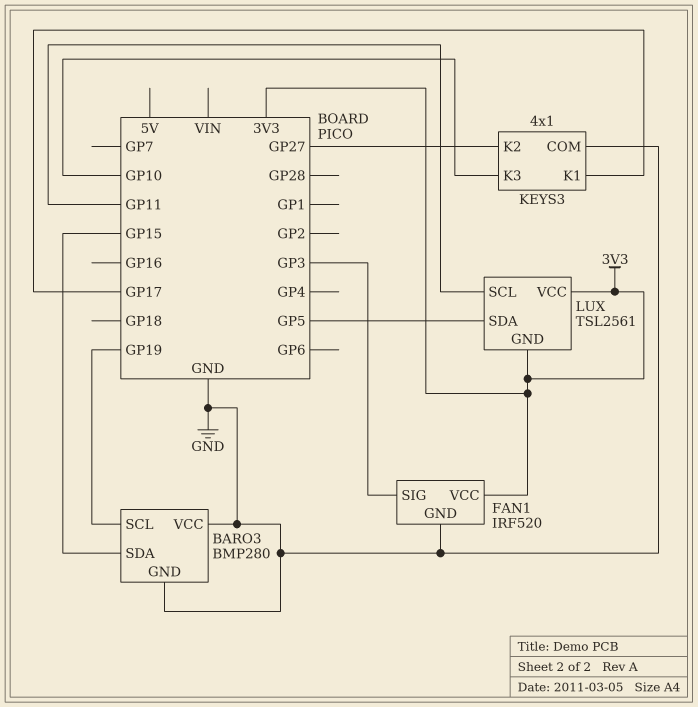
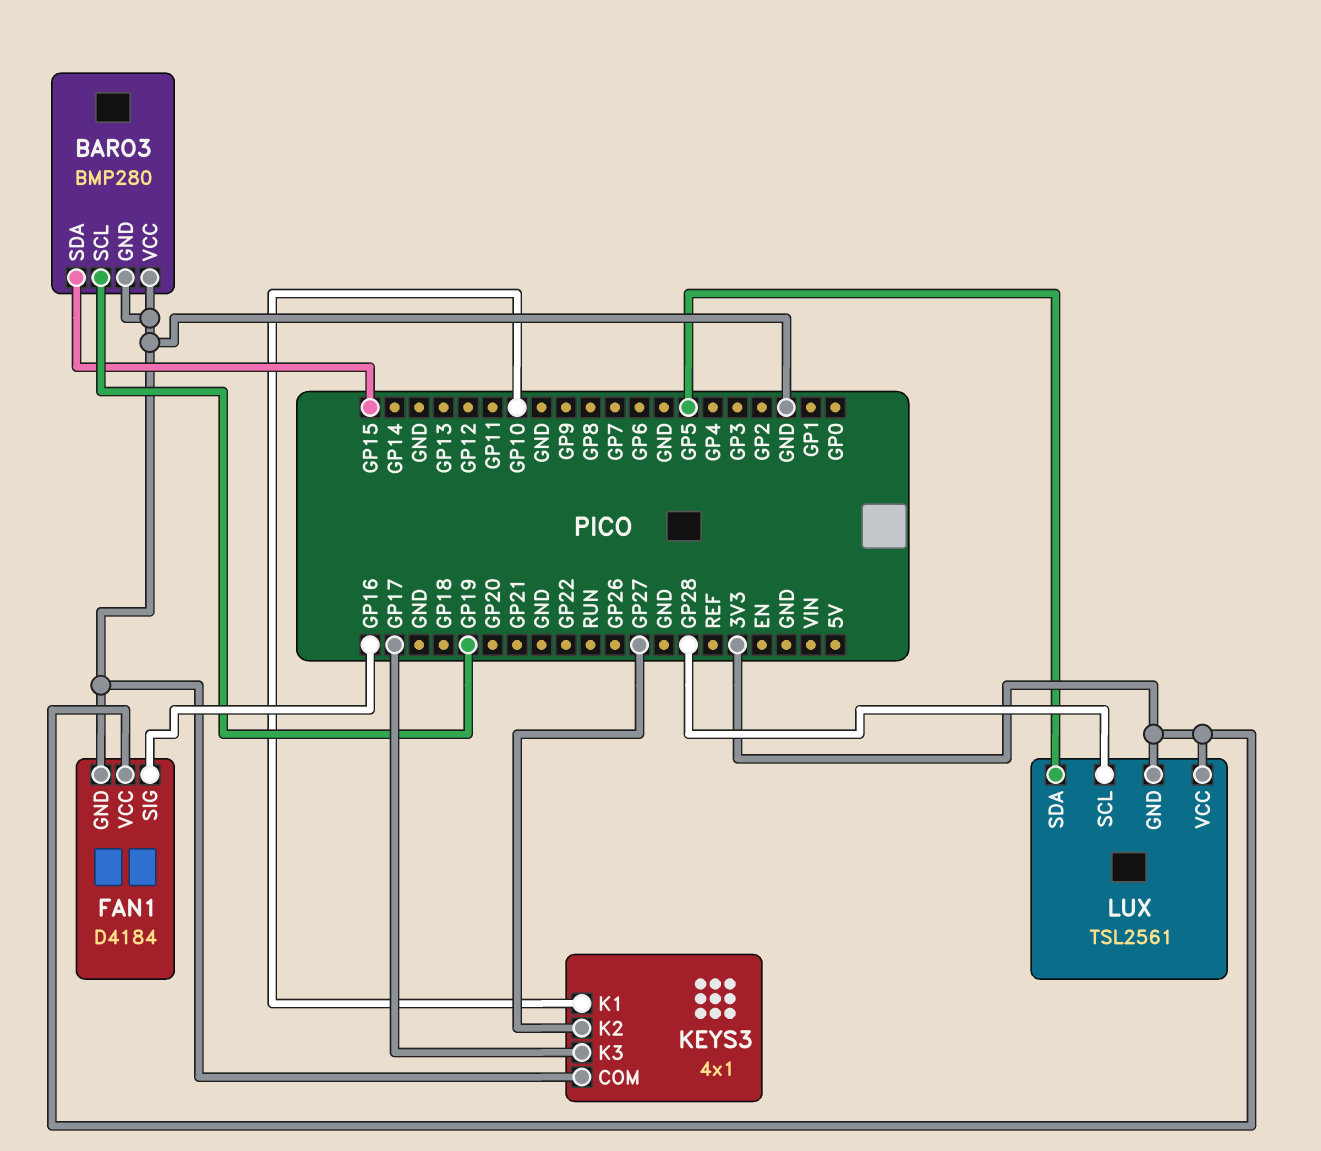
FAN1: IRF520 -> D4184
FAN1 pin SIG: GP3 -> GP16
KEYS3 pin K1: GP17 -> GP10
KEYS3 pin K3: GP10 -> GP17
LUX pin SCL: GP11 -> GP28

